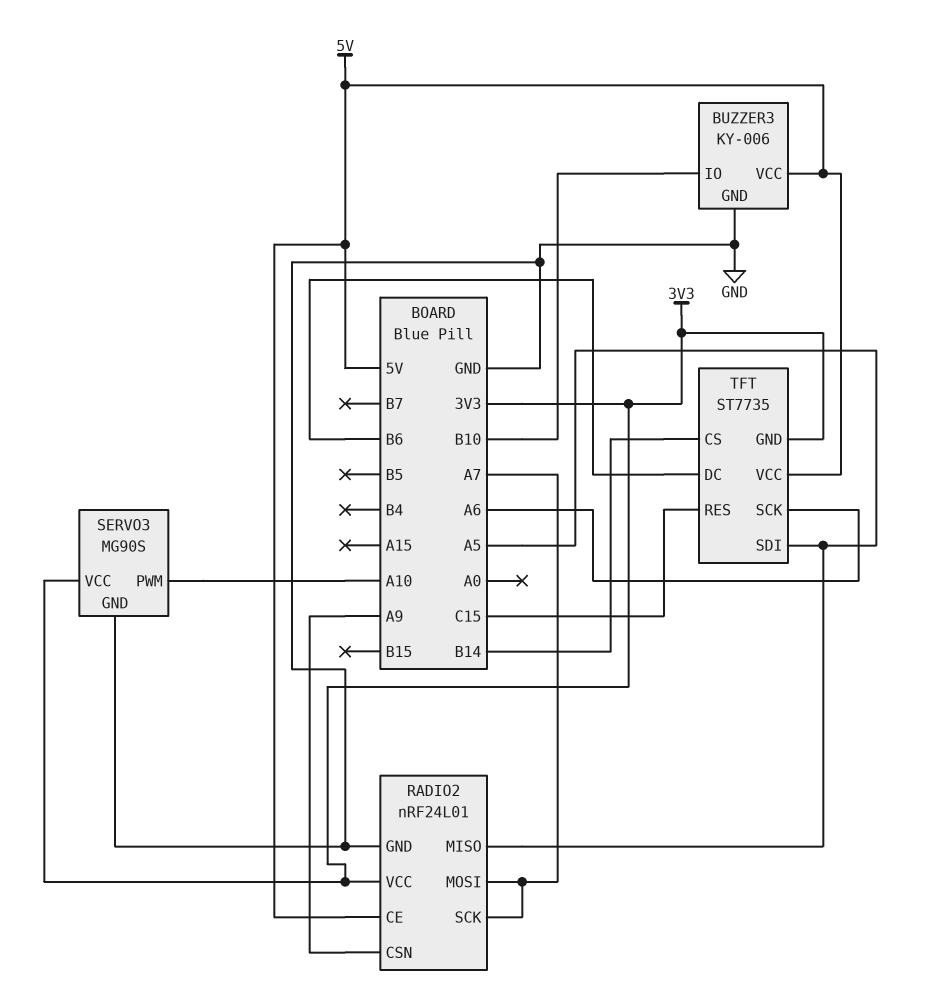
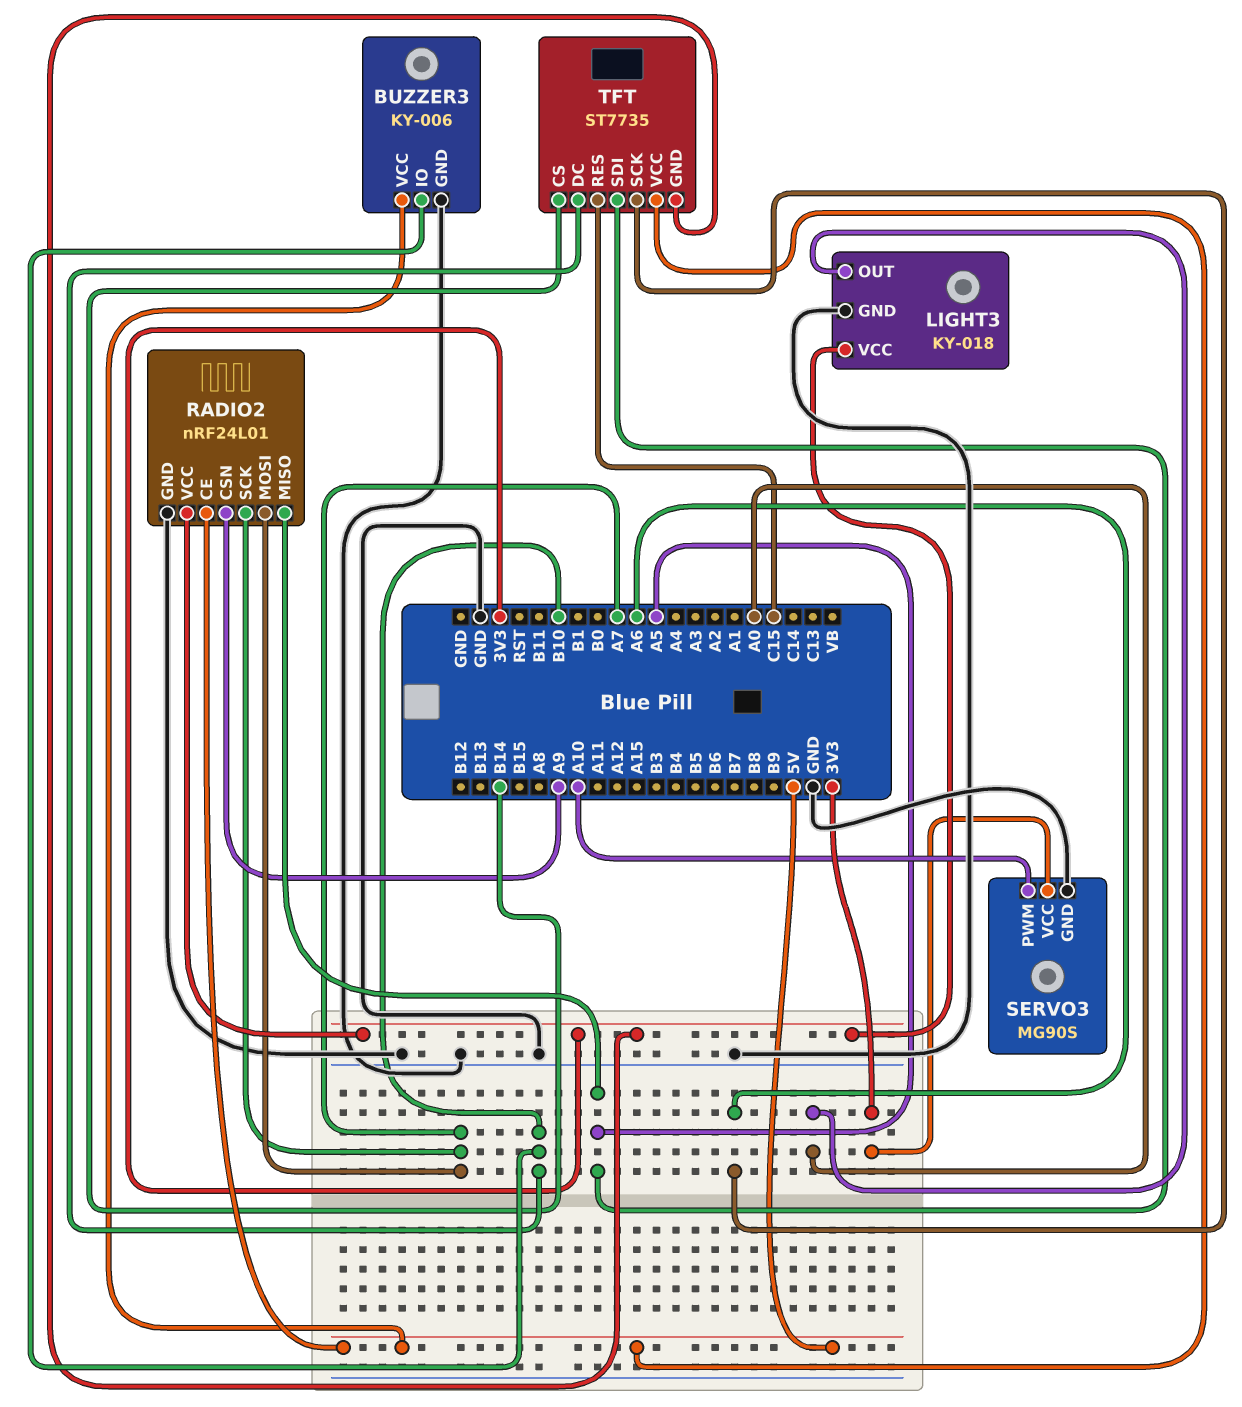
LIGHT3: none -> KY-018
LIGHT3 pin GND: none -> GND
LIGHT3 pin OUT: none -> A0
LIGHT3 pin VCC: none -> 3V3
TFT pin DC: B6 -> B10

